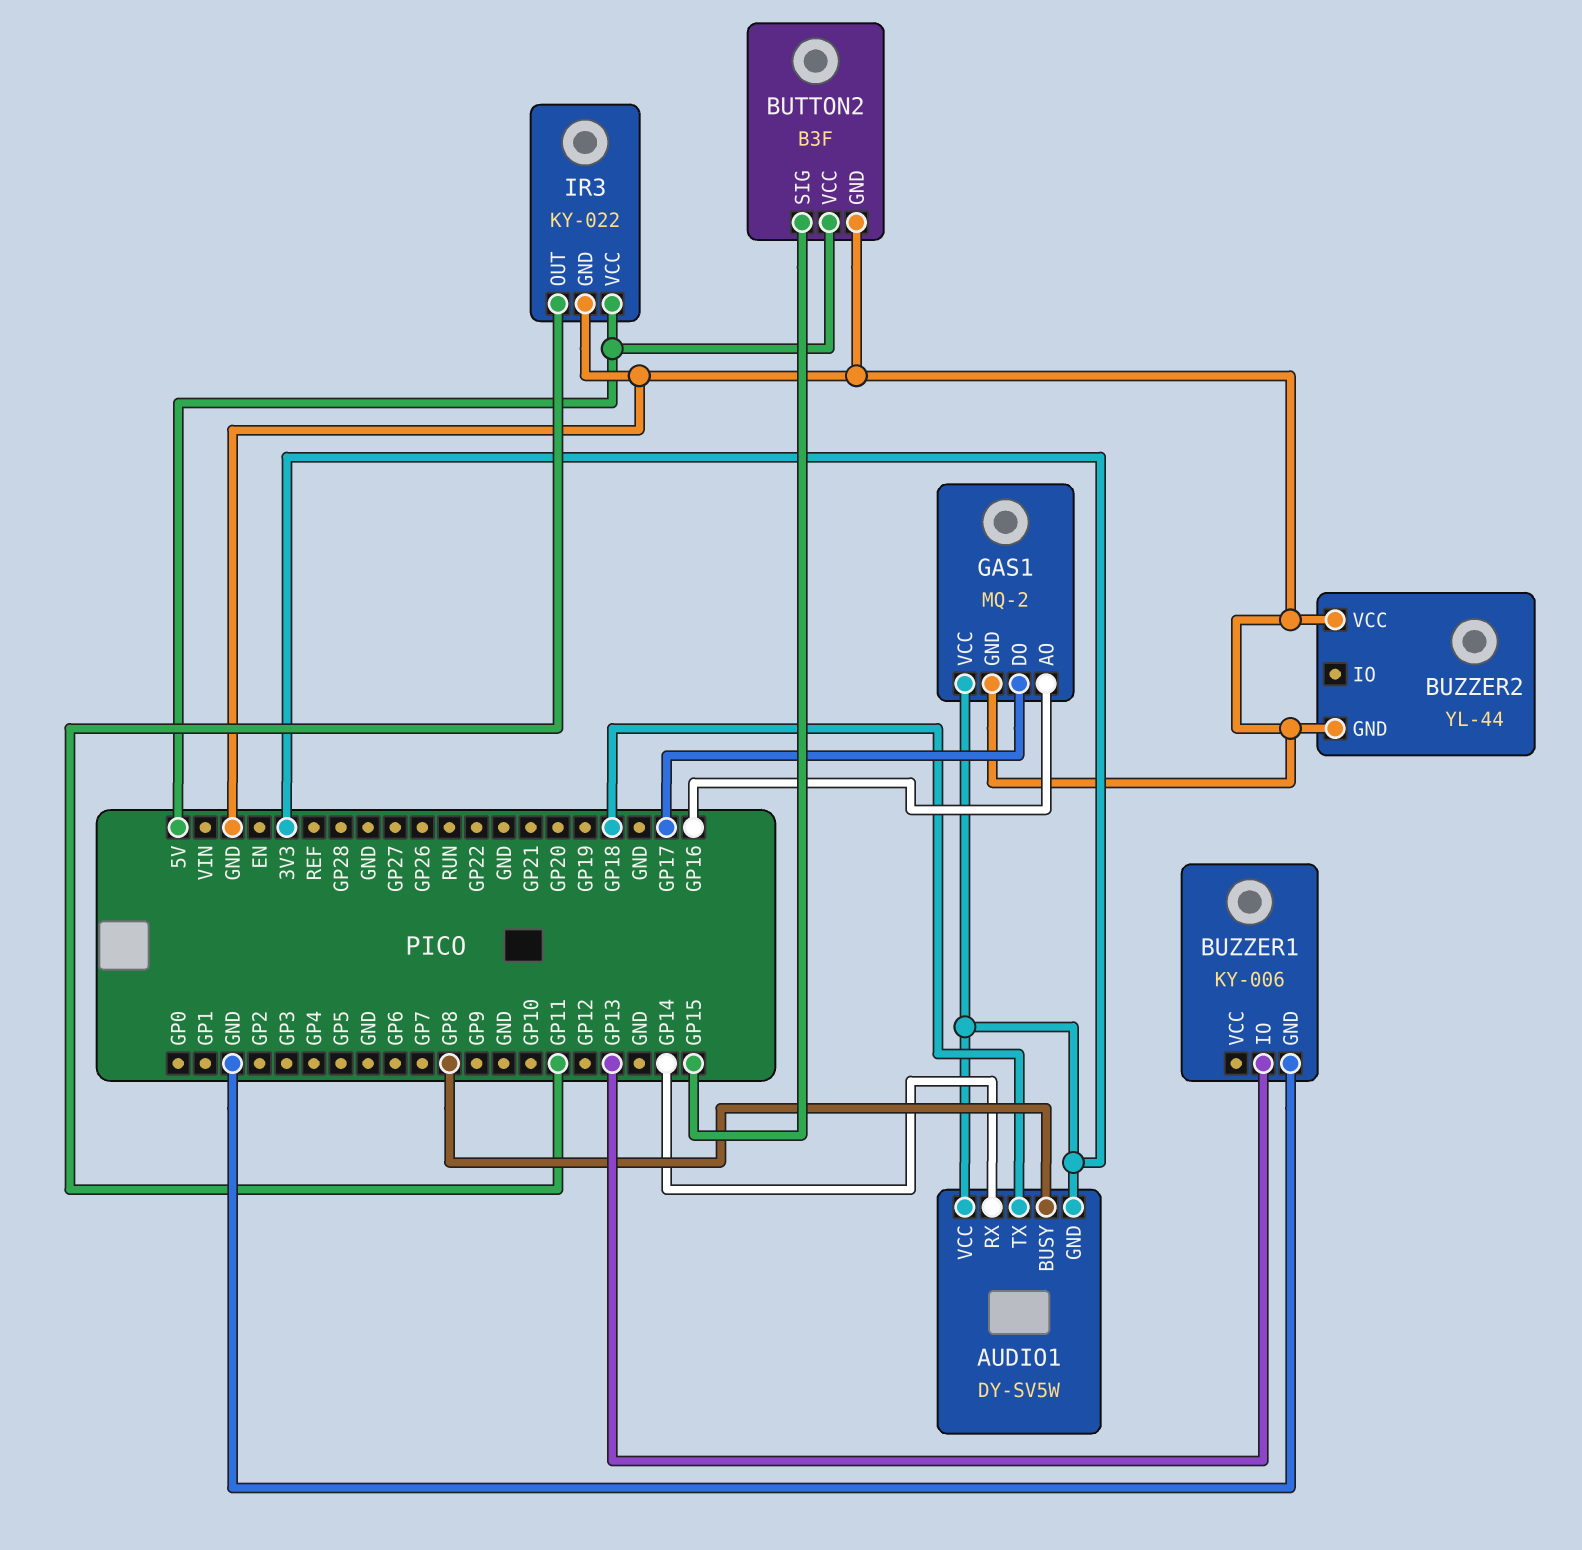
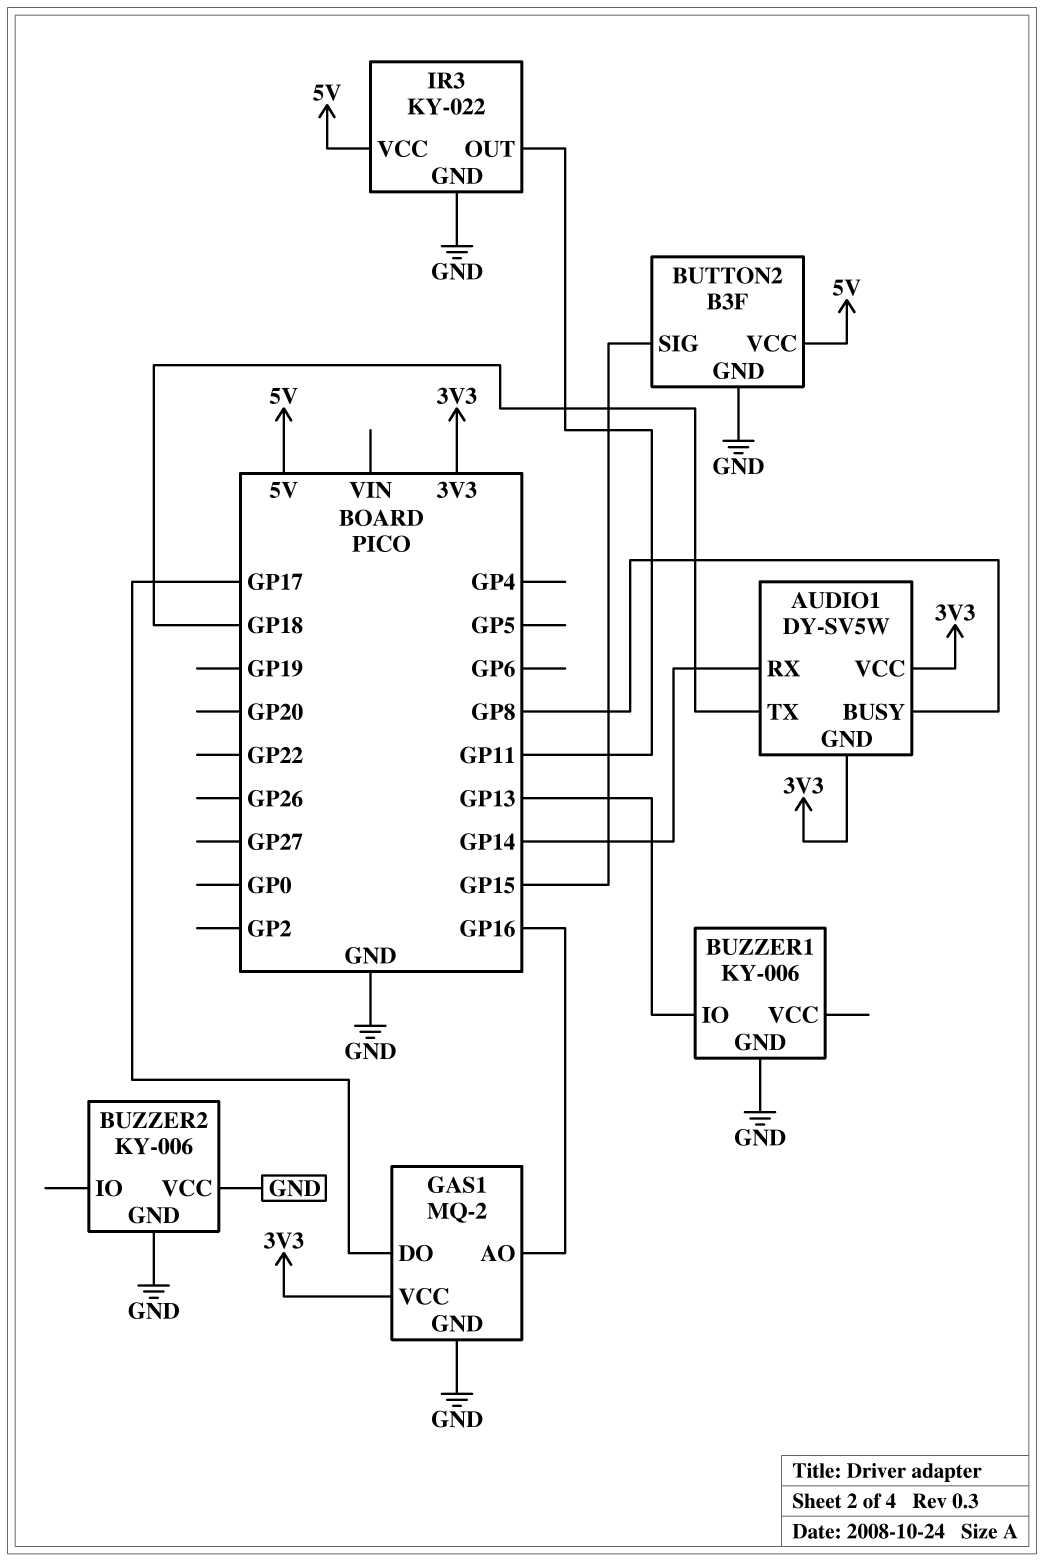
BUZZER2: YL-44 -> KY-006

